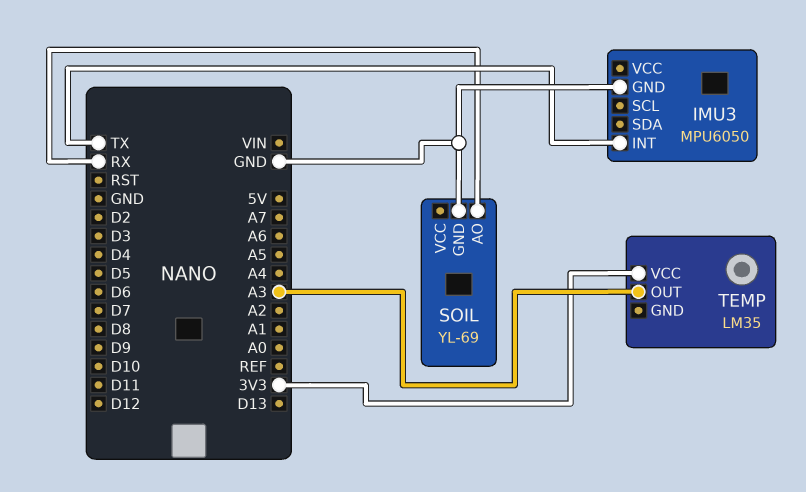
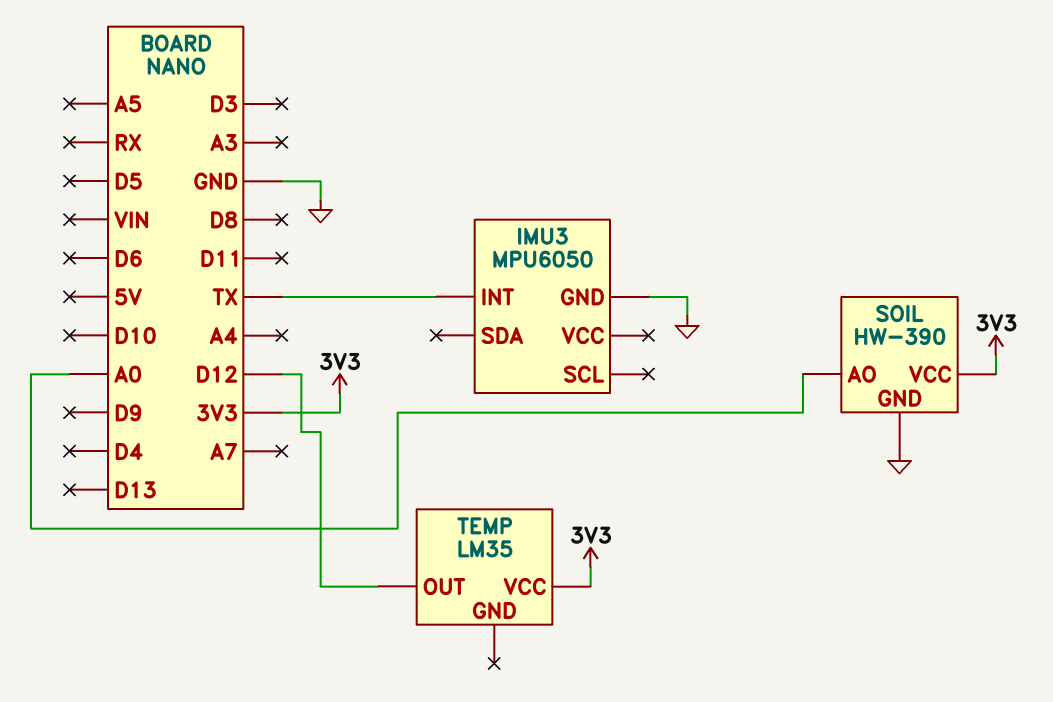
SOIL: YL-69 -> HW-390
SOIL pin AO: RX -> A0
SOIL pin VCC: none -> 3V3
TEMP pin OUT: A3 -> D12

